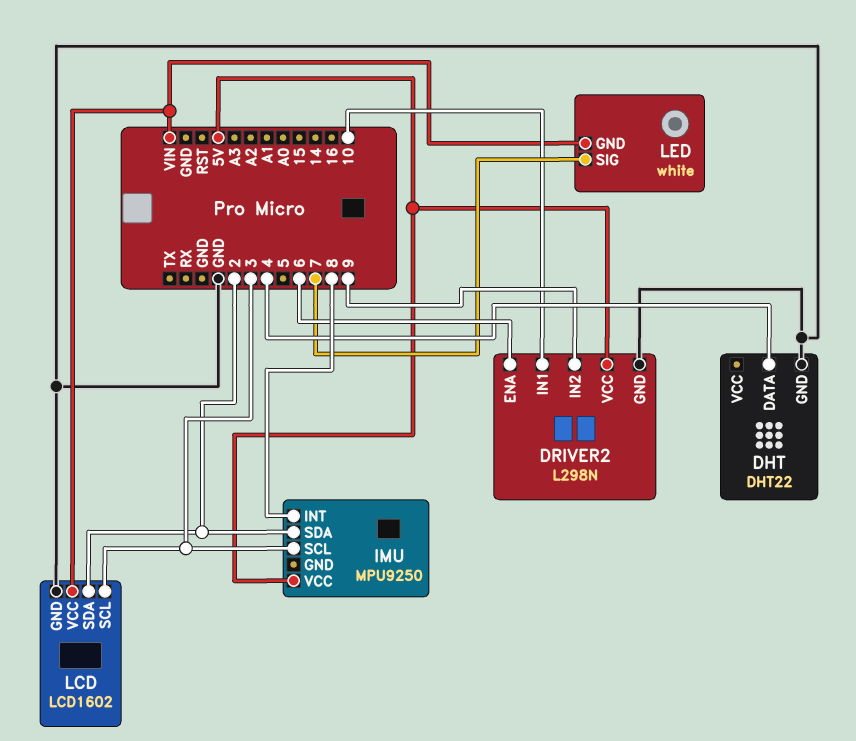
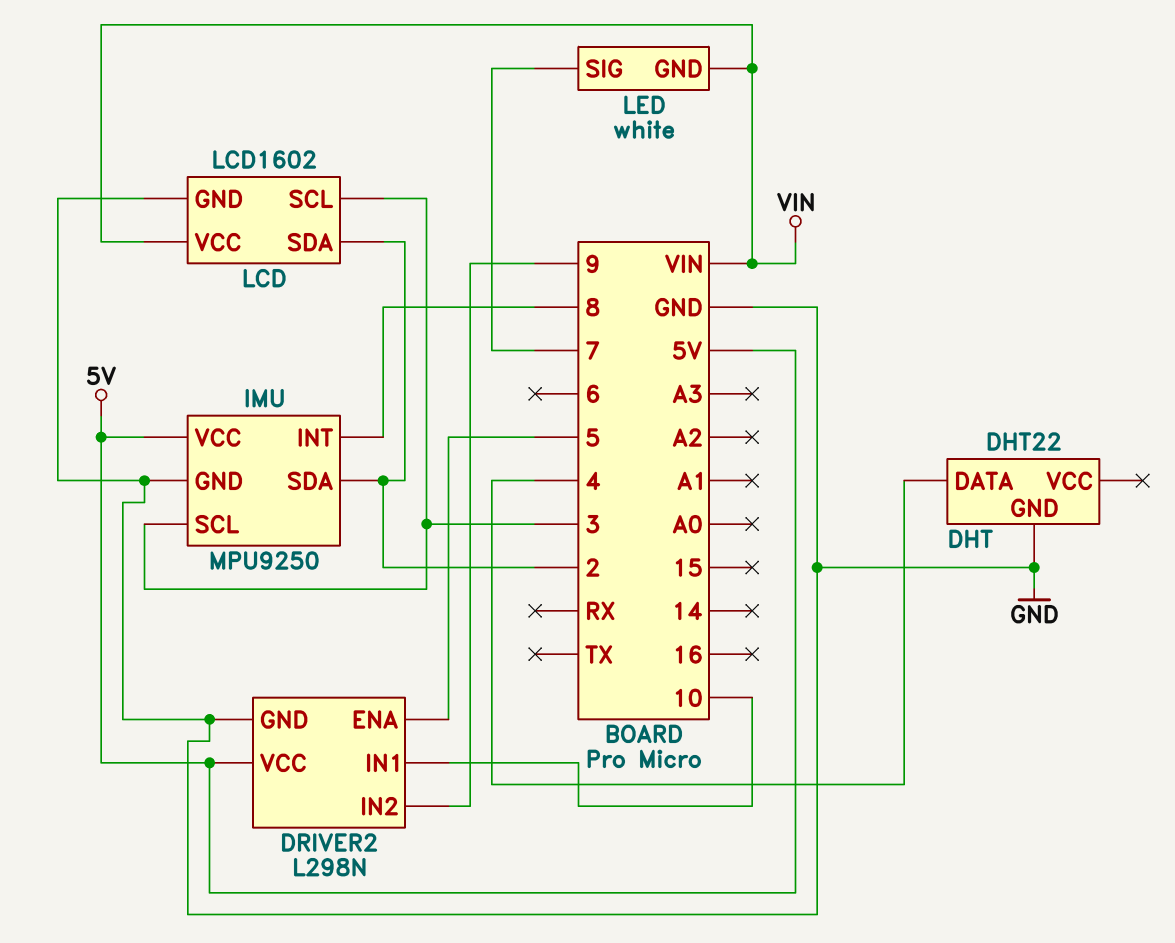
DRIVER2 pin ENA: 6 -> 5
IMU pin GND: none -> GND

